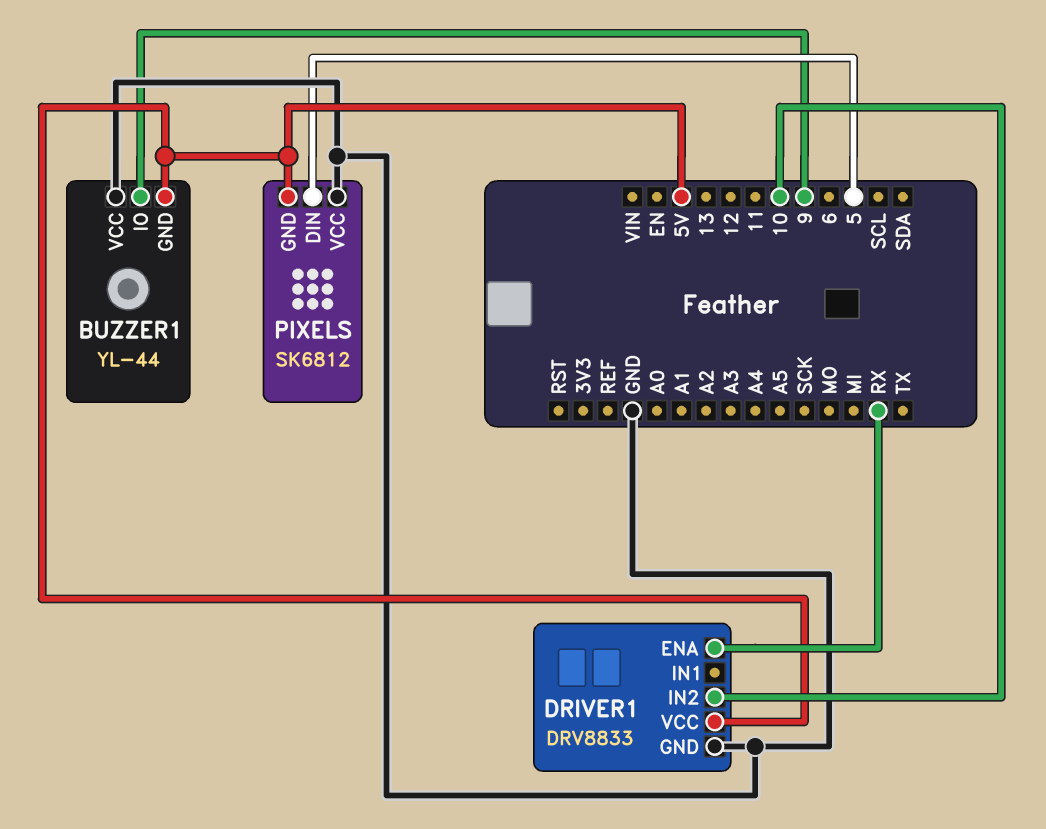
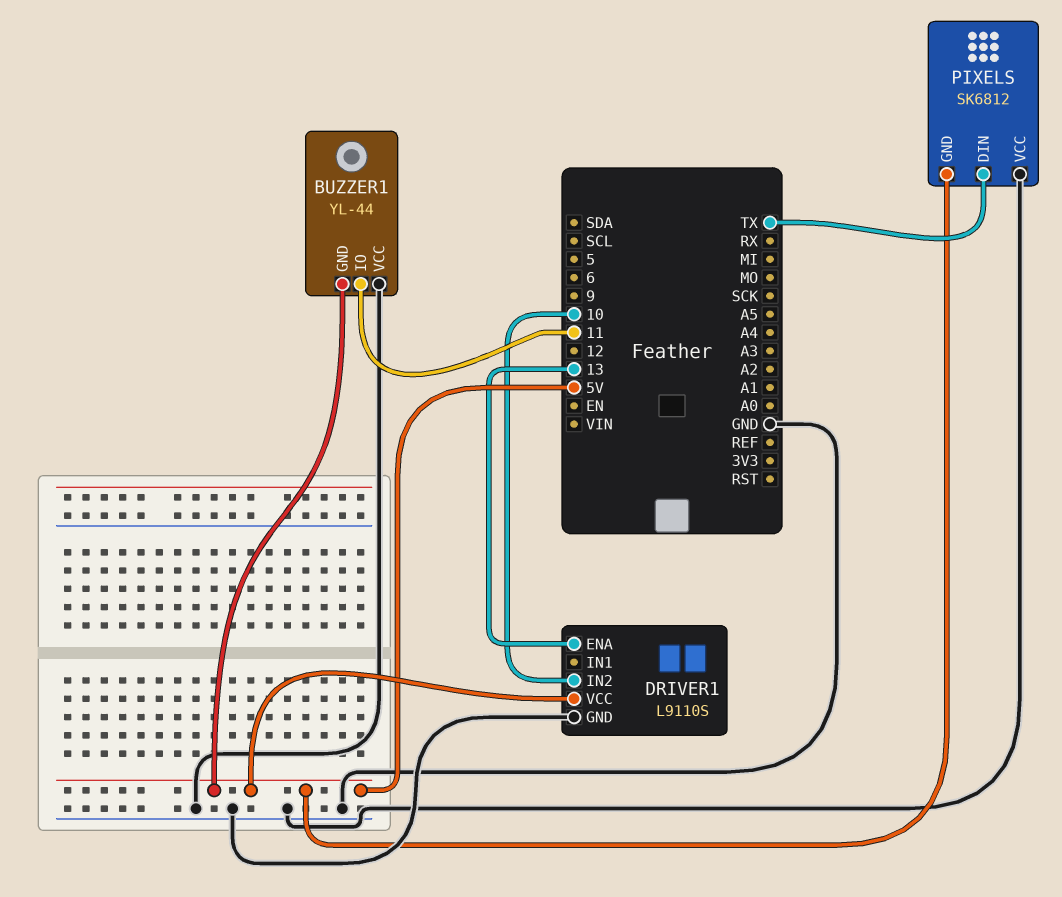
BUZZER1 pin IO: 9 -> 11
DRIVER1: DRV8833 -> L9110S
DRIVER1 pin ENA: RX -> 13
PIXELS pin DIN: 5 -> TX

